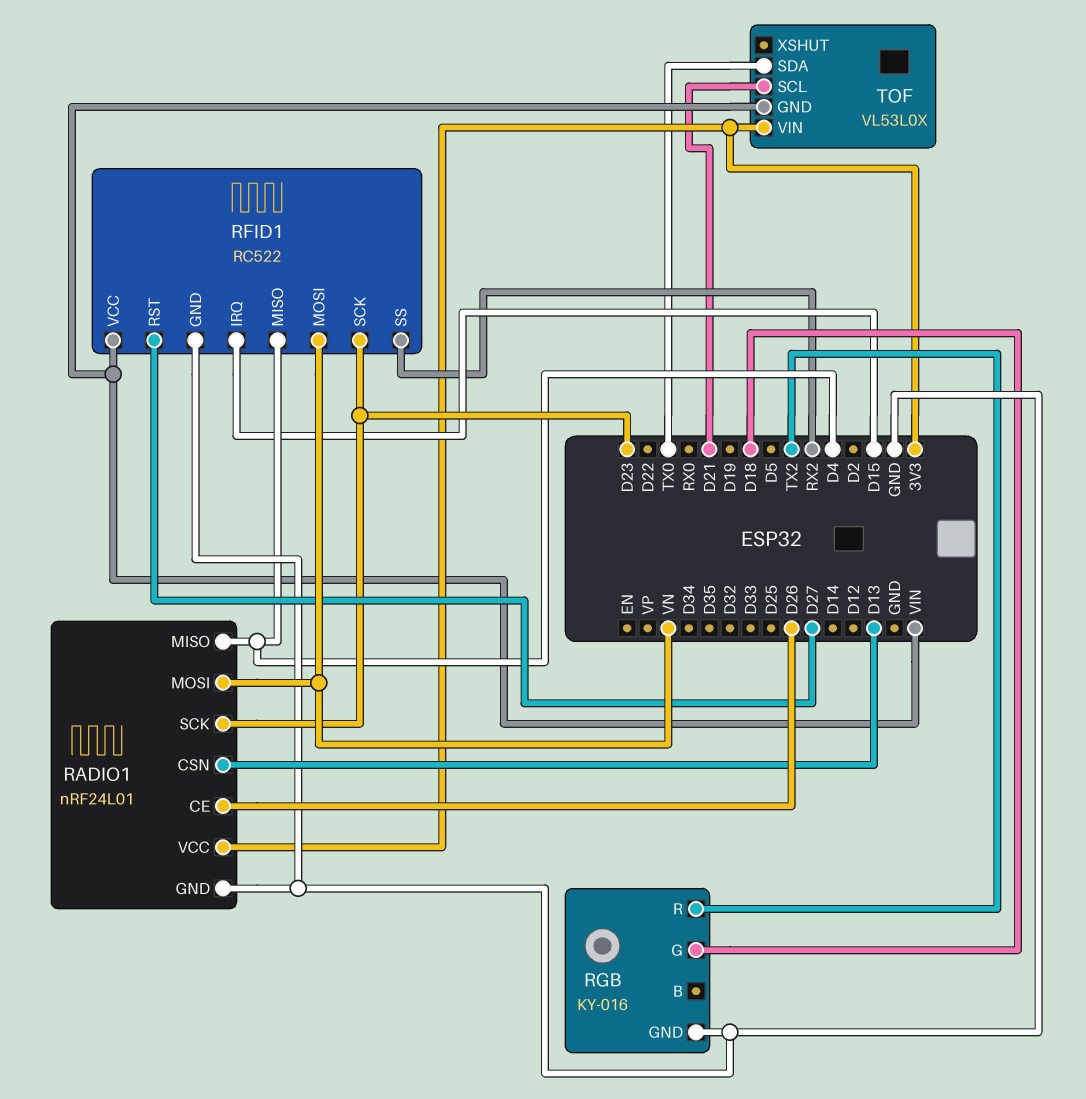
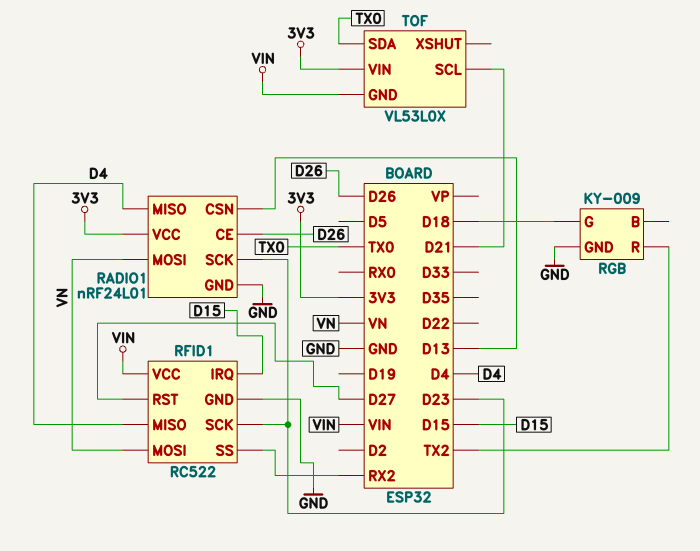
RGB: KY-016 -> KY-009

